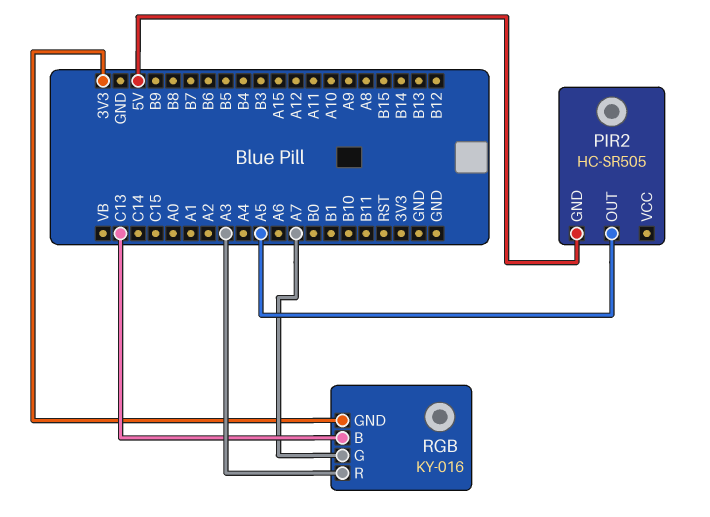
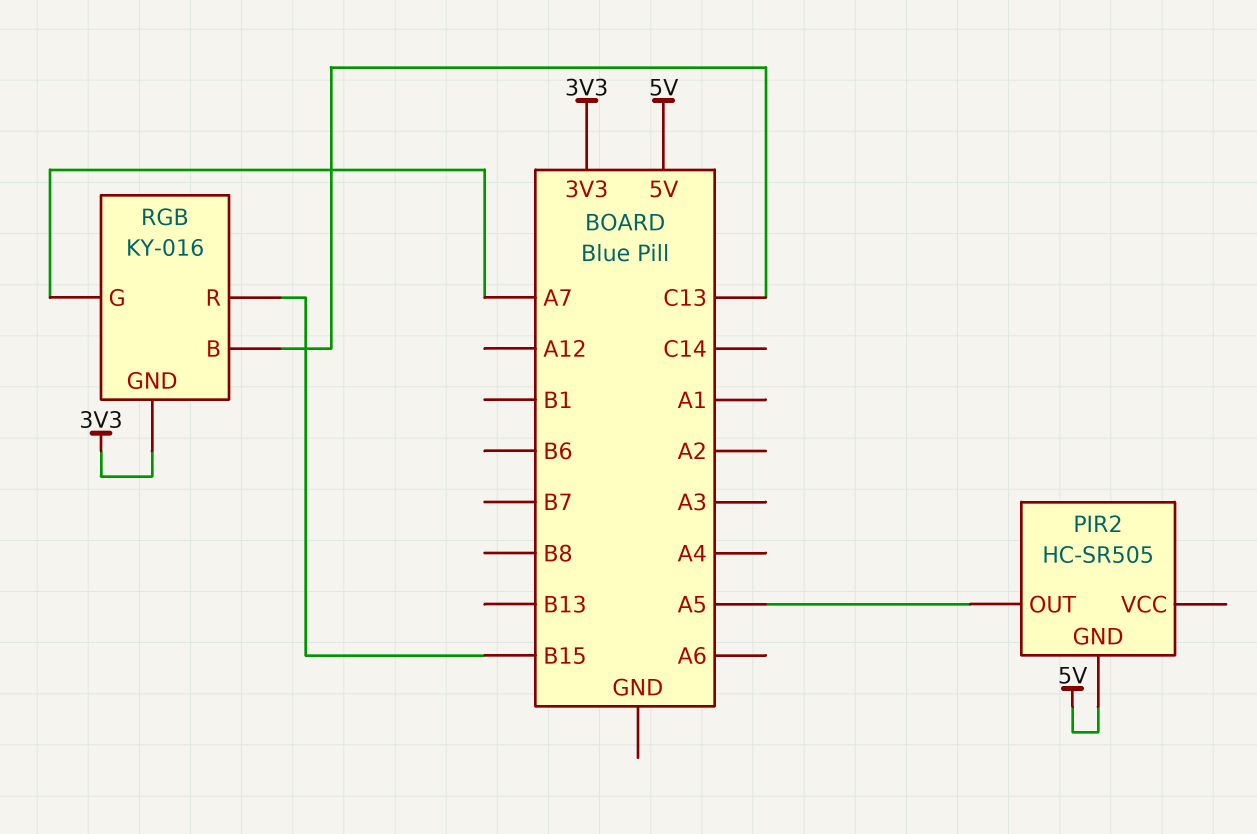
RGB pin R: A3 -> B15

